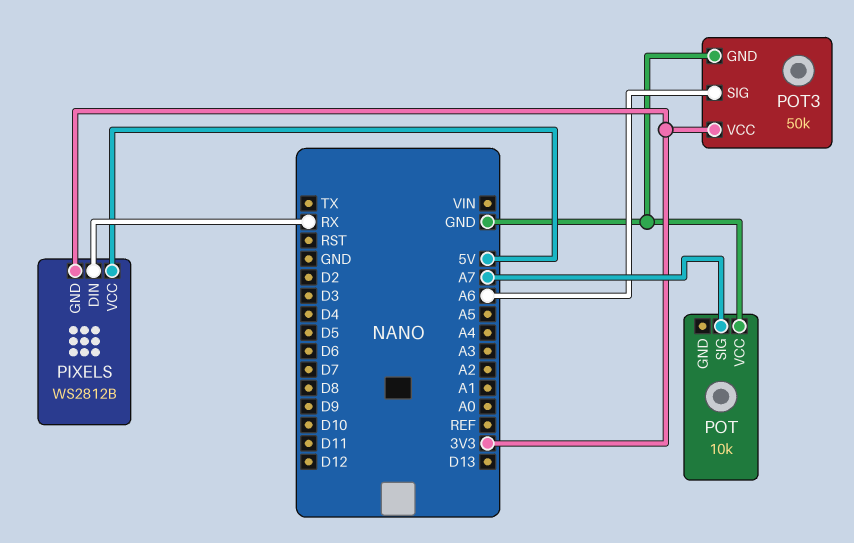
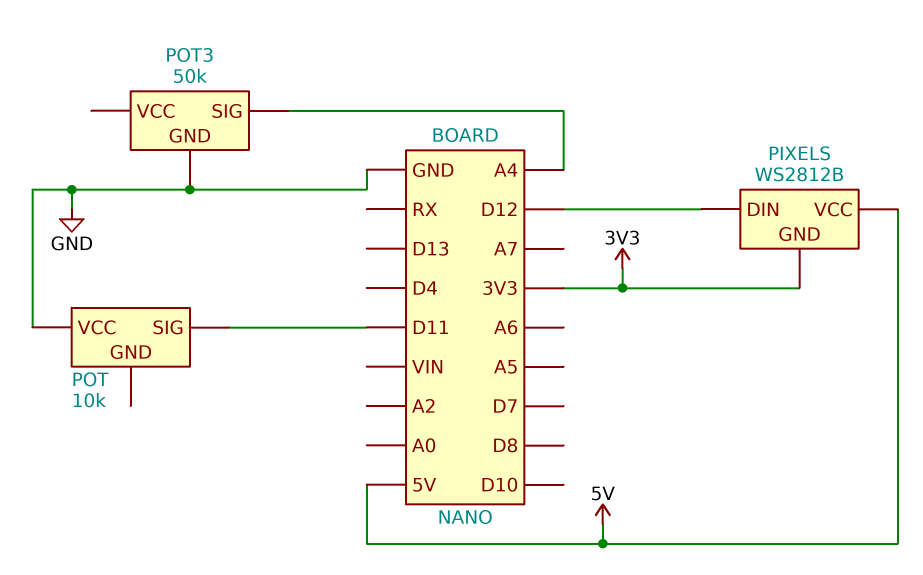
PIXELS pin DIN: RX -> D12
POT pin SIG: A7 -> D11
POT3 pin SIG: A6 -> A4
POT3 pin VCC: 3V3 -> none

